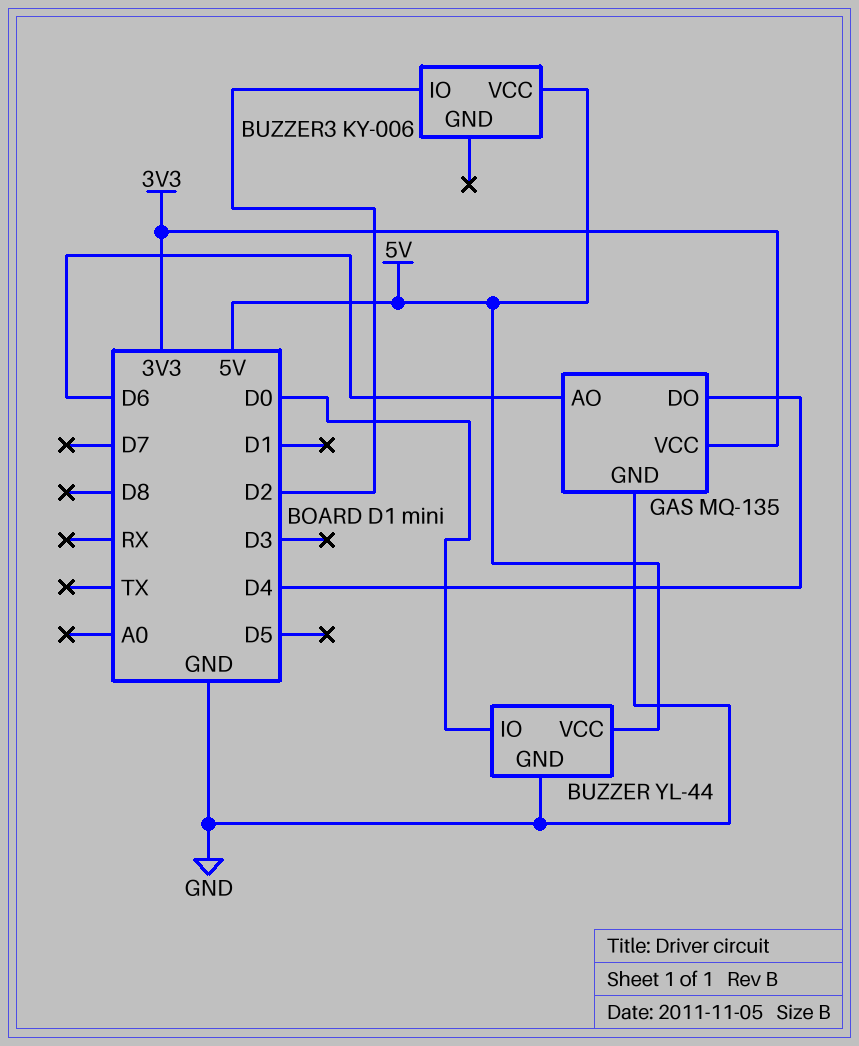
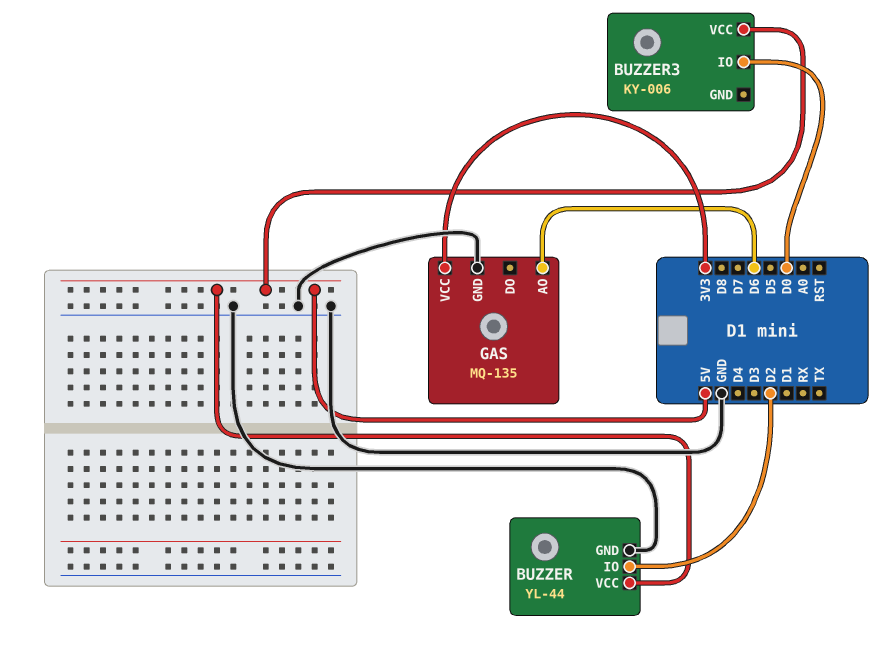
BUZZER pin IO: D0 -> D2
BUZZER3 pin IO: D2 -> D0
GAS pin DO: D4 -> none

